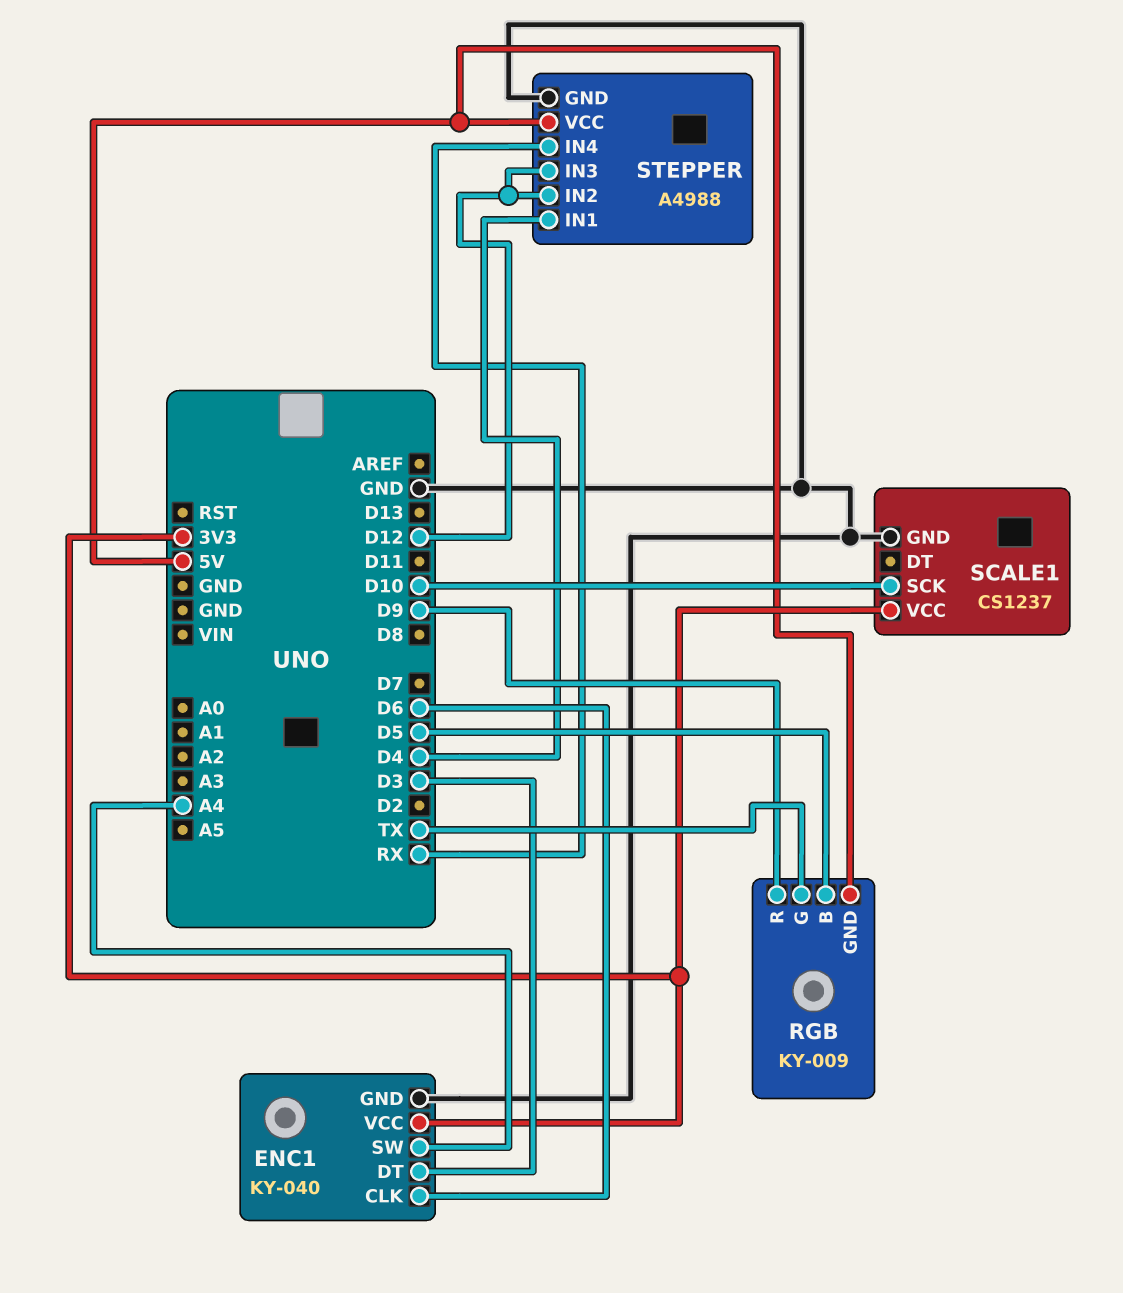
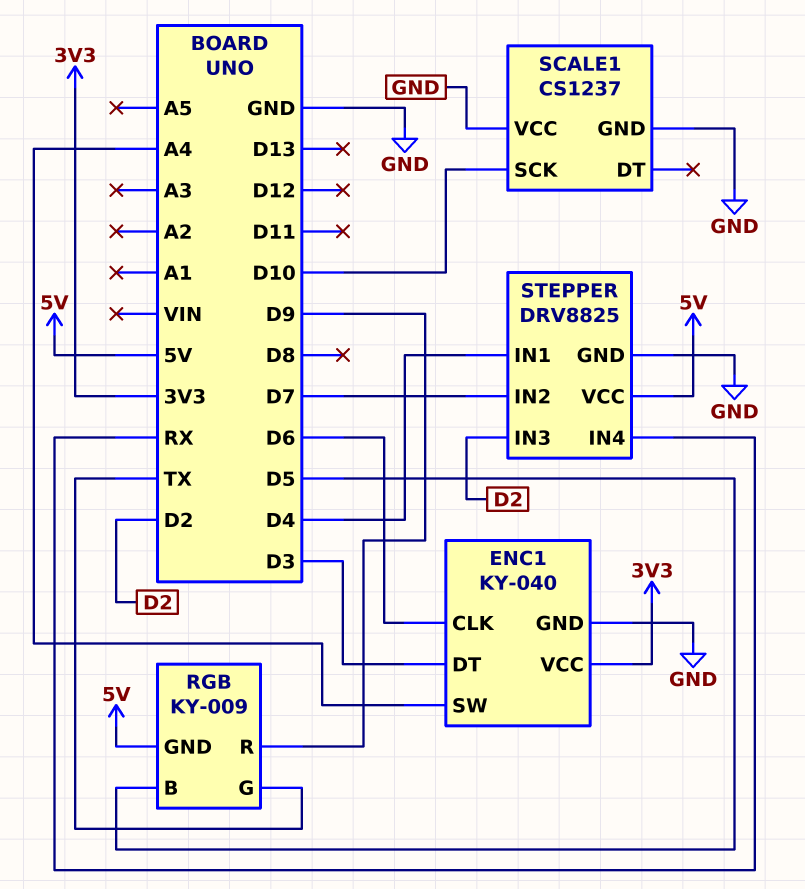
SCALE1 pin VCC: 3V3 -> GND
STEPPER: A4988 -> DRV8825
STEPPER pin IN2: D12 -> D7
STEPPER pin IN3: D12 -> D2

